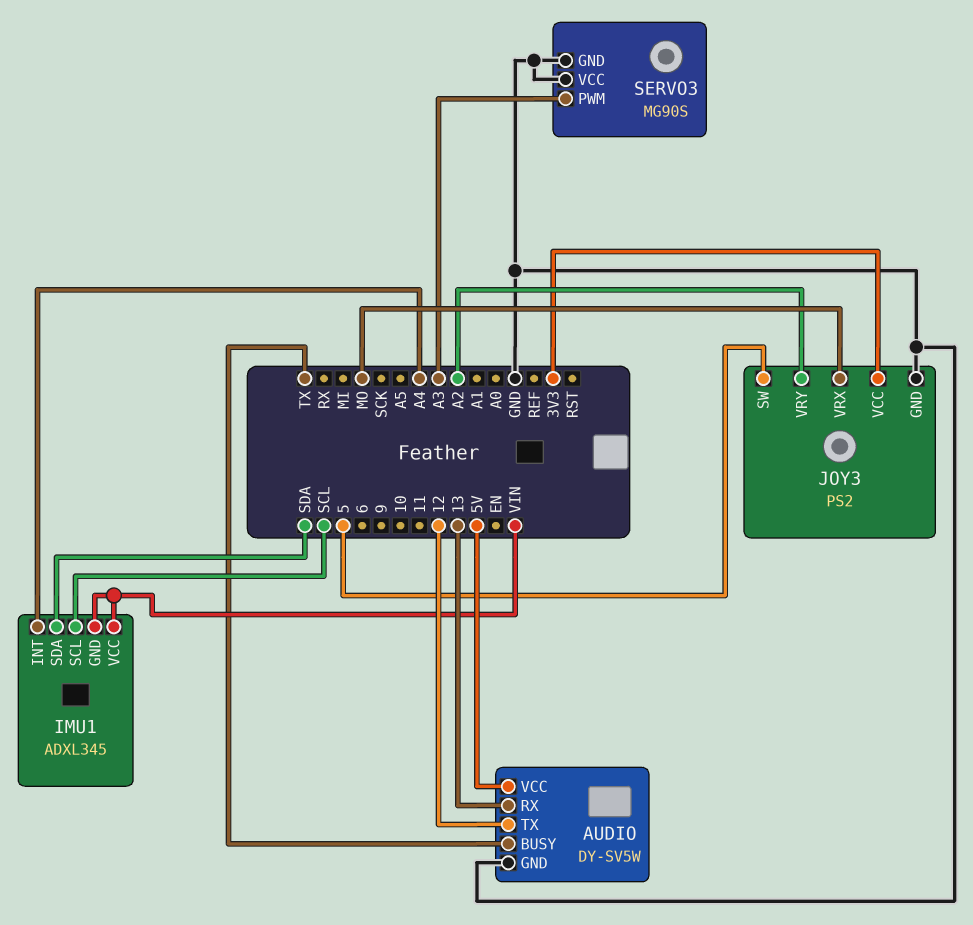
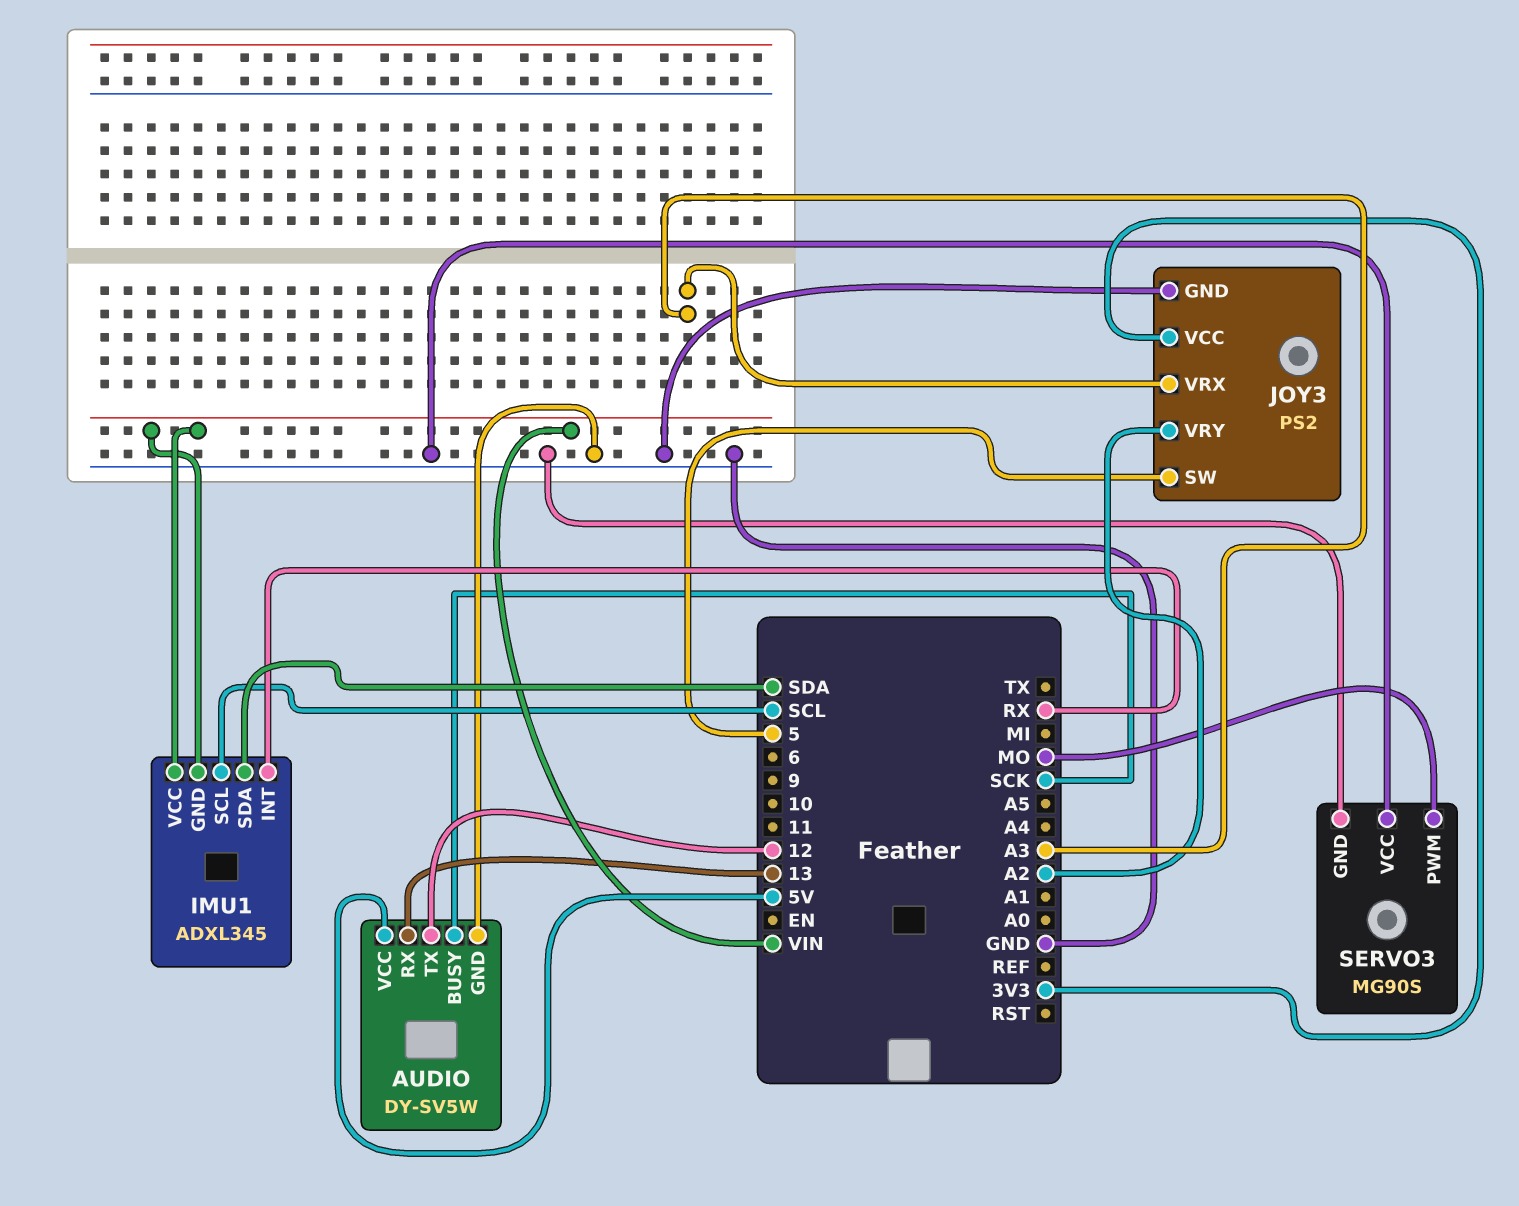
AUDIO pin BUSY: TX -> SCK
IMU1 pin INT: A4 -> RX
JOY3 pin VRX: MO -> A3
SERVO3 pin PWM: A3 -> MO

